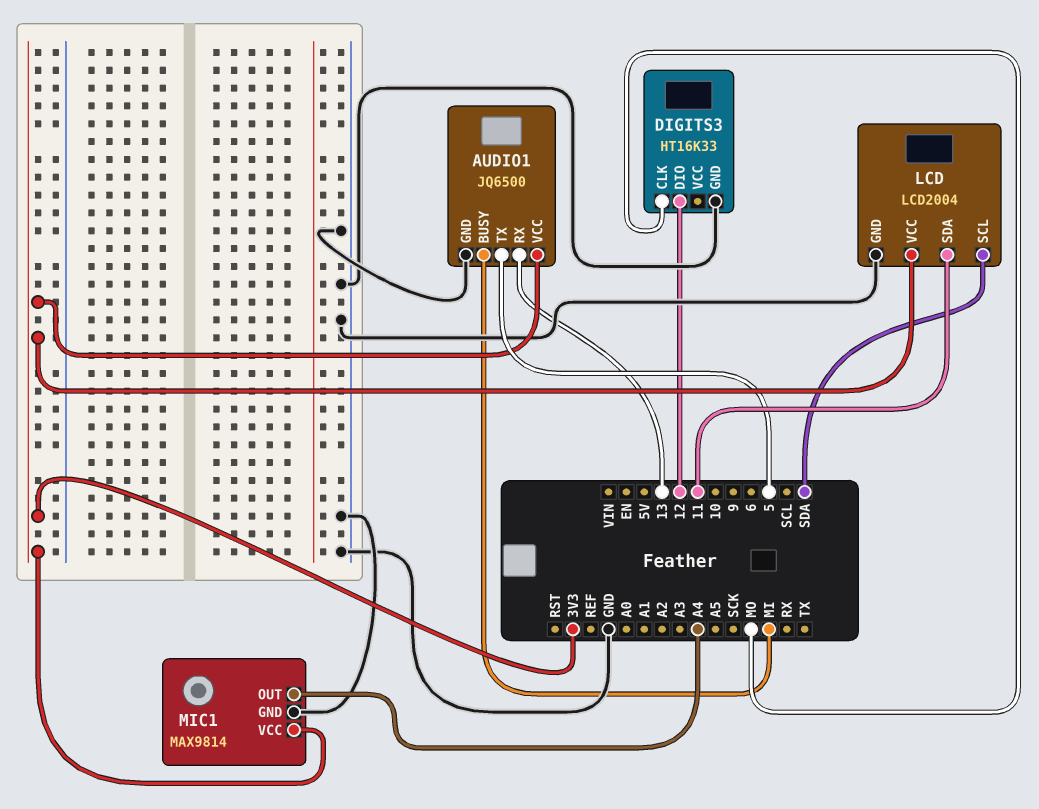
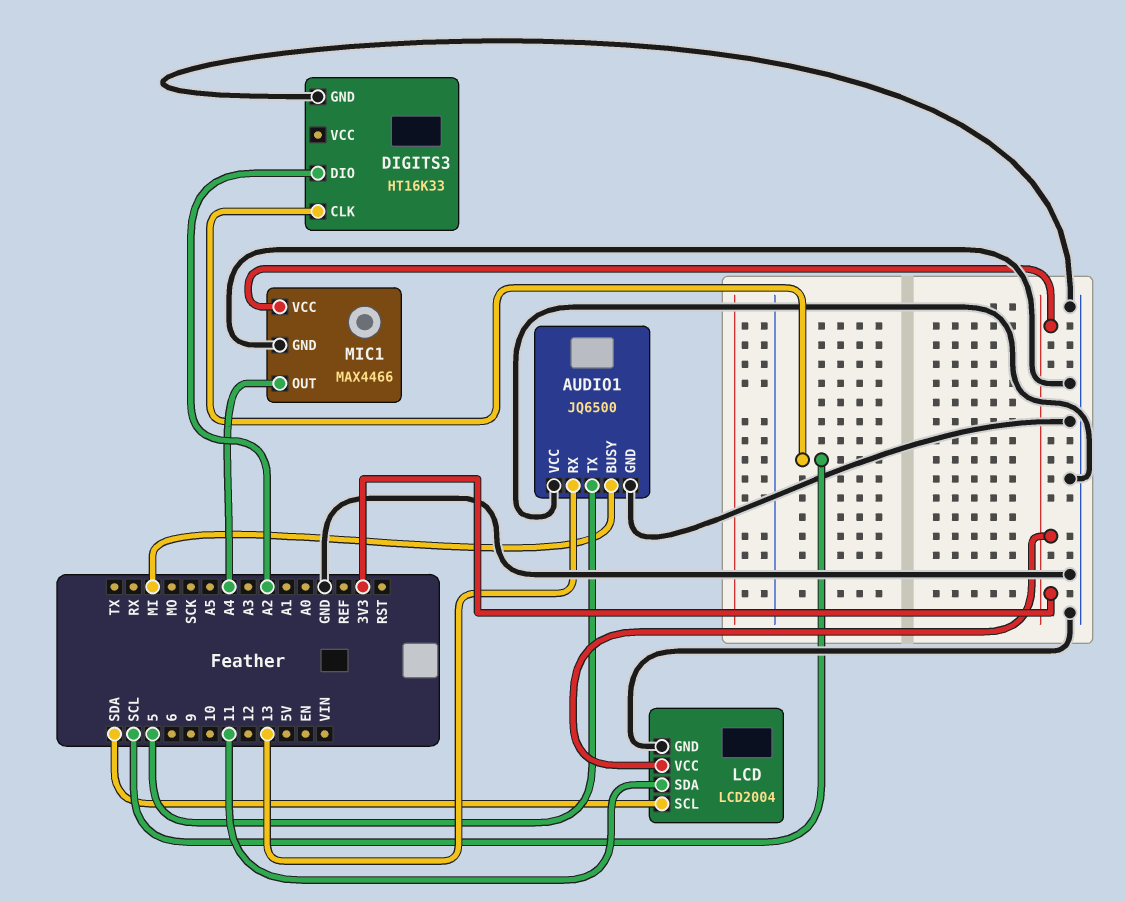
AUDIO1 pin VCC: 3V3 -> GND
DIGITS3 pin CLK: MO -> SCL
DIGITS3 pin DIO: 12 -> A2
MIC1: MAX9814 -> MAX4466

